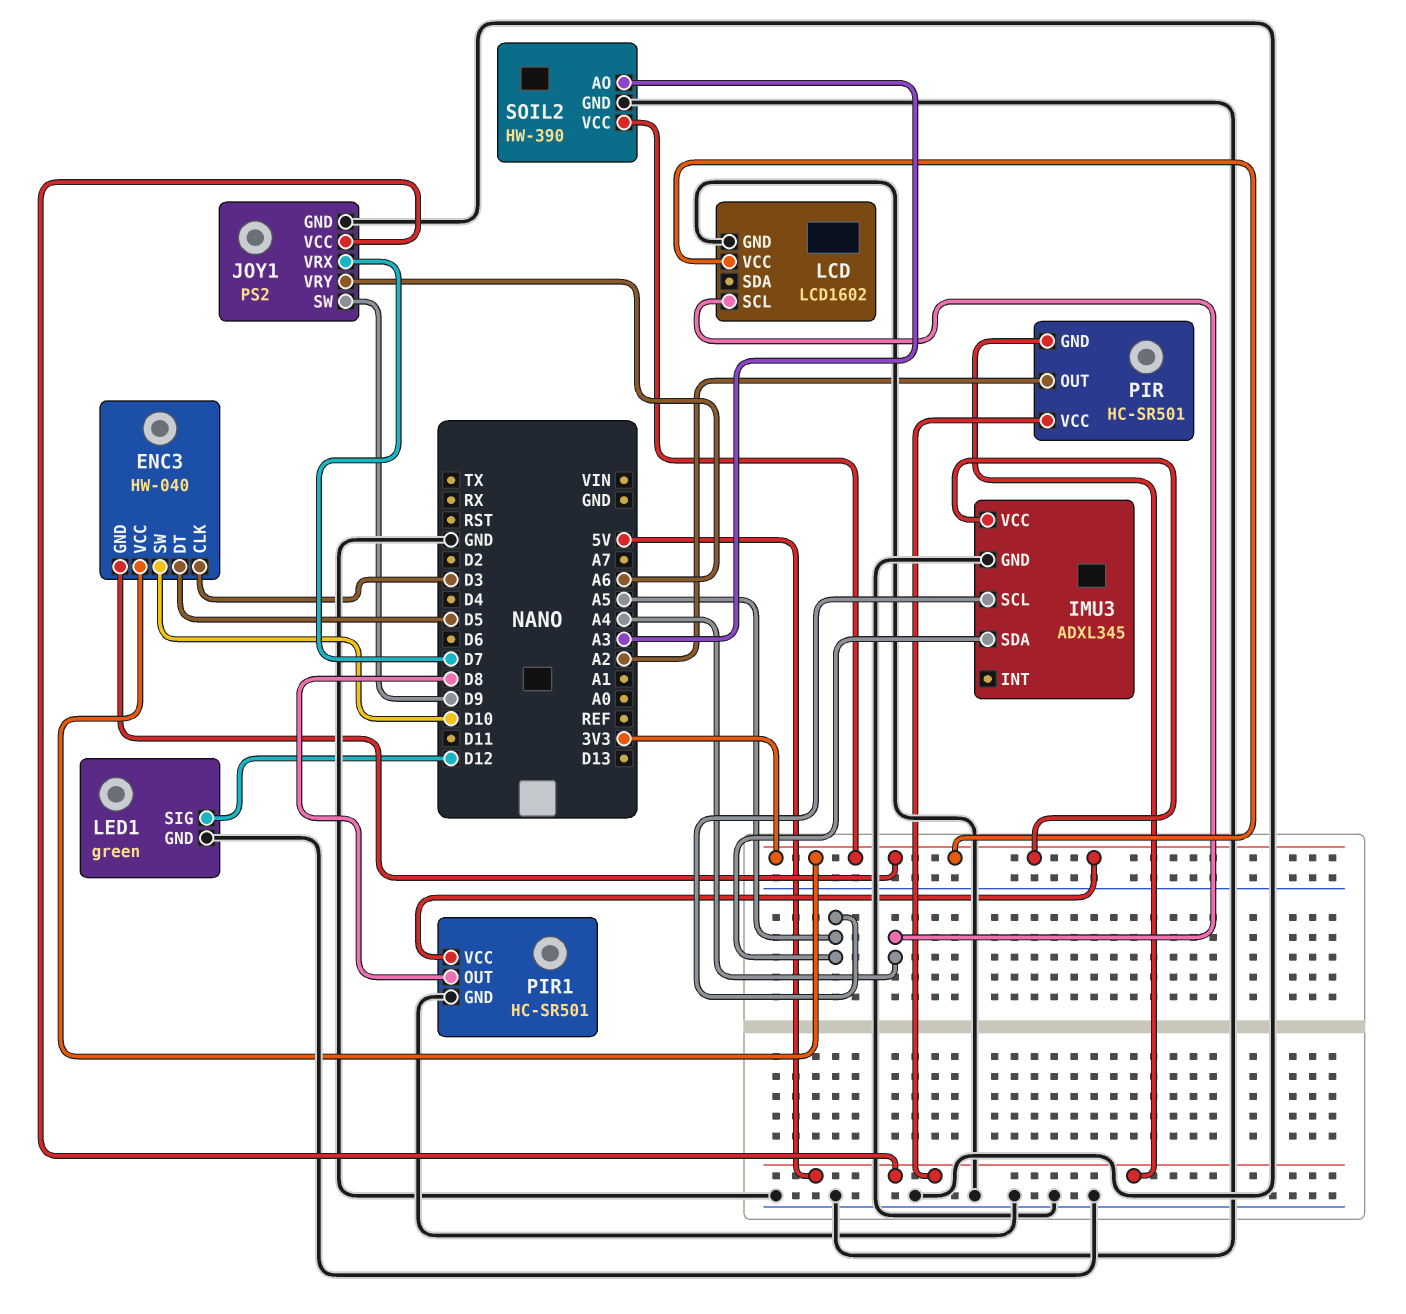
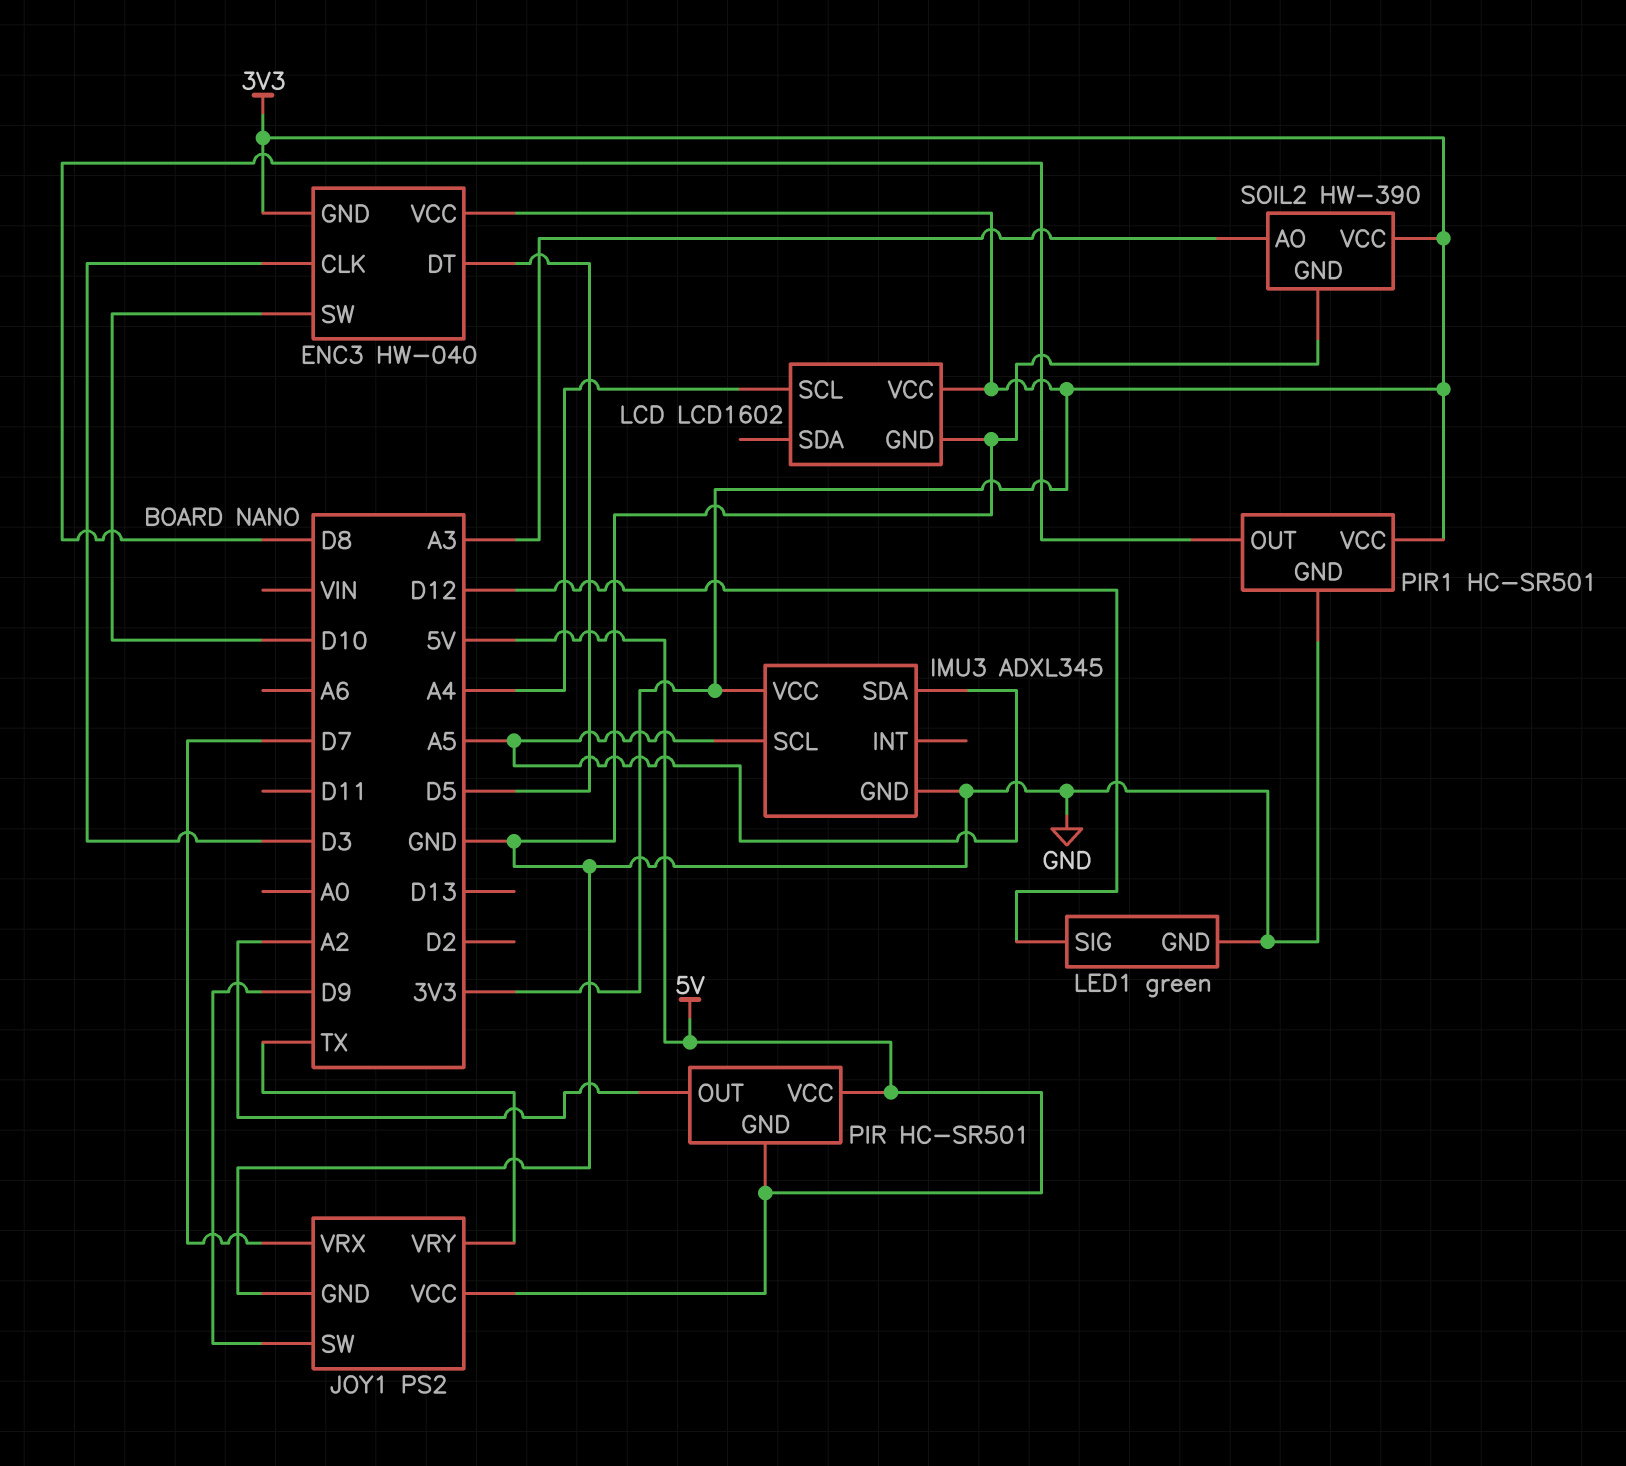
JOY1 pin VRY: A6 -> TX

